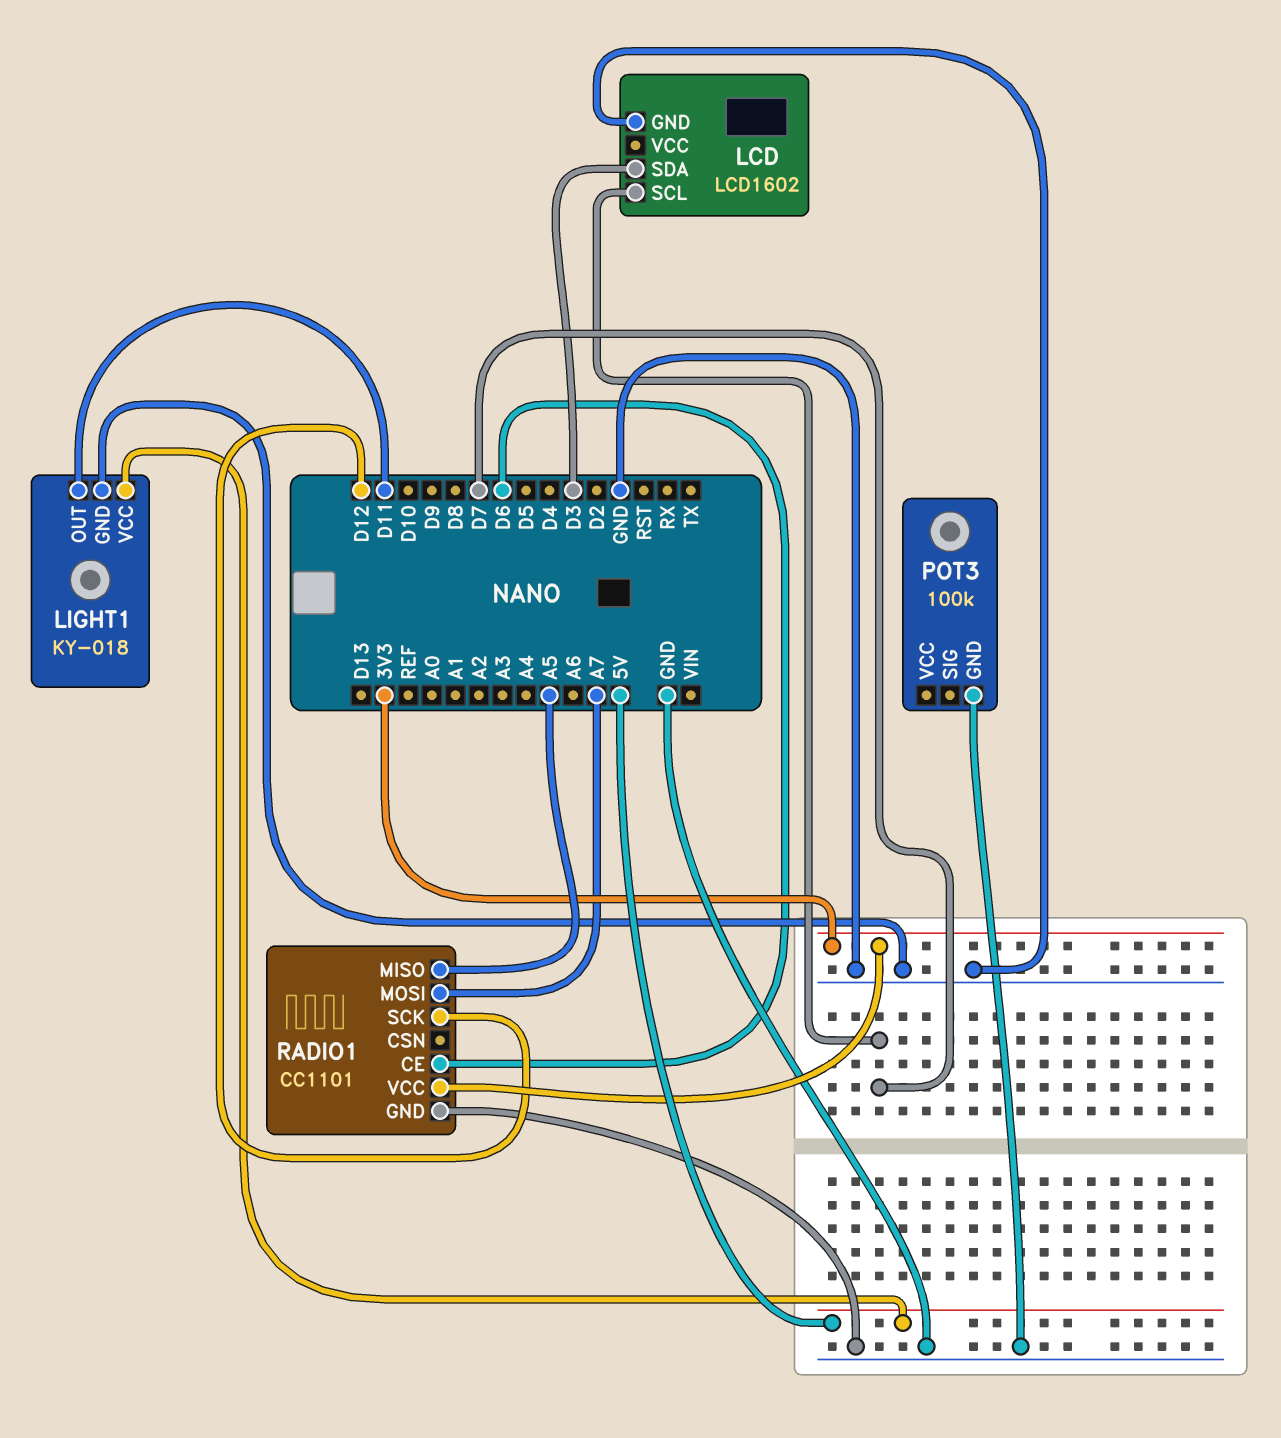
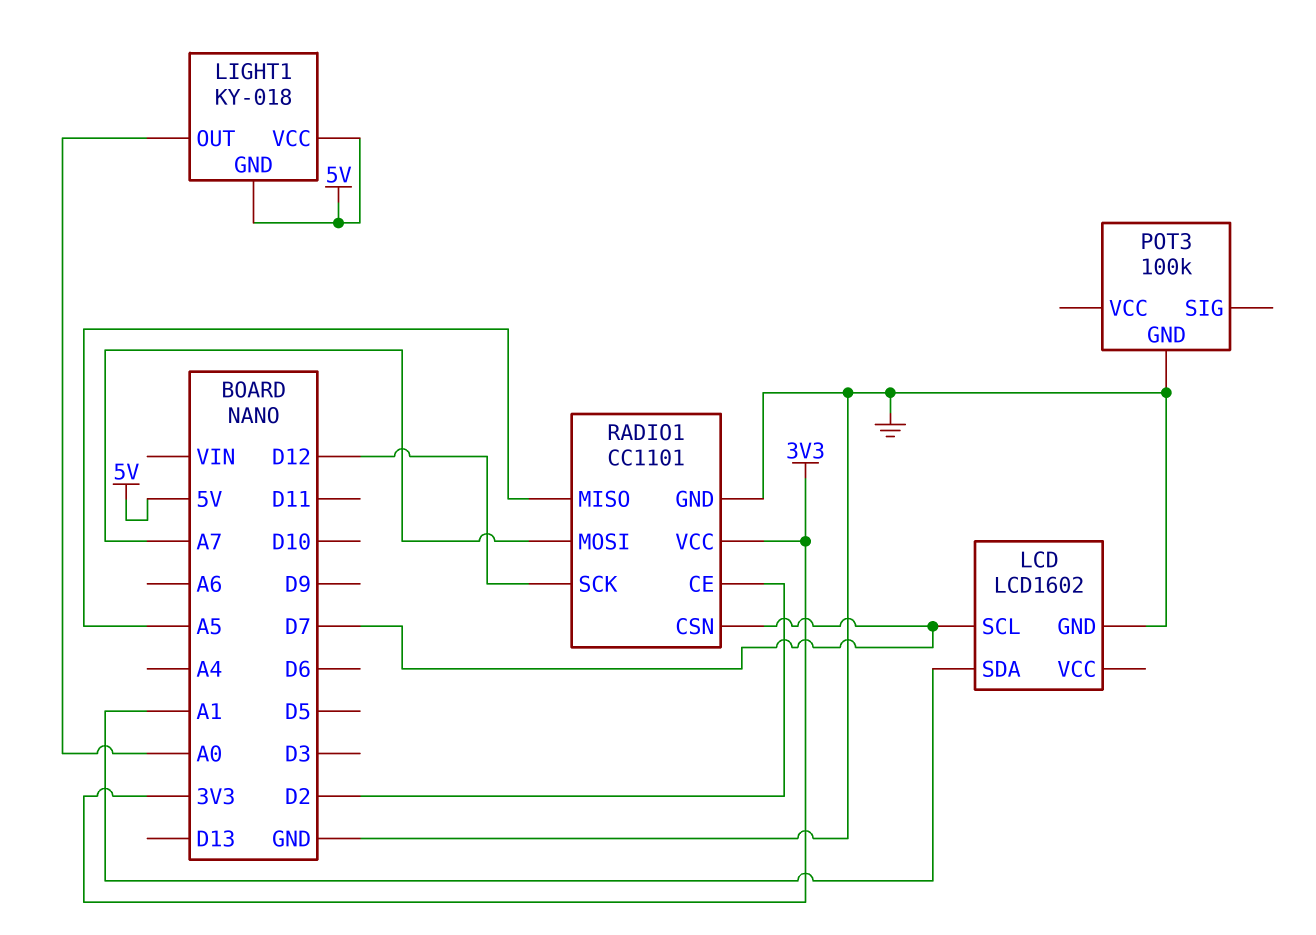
LCD pin SDA: D3 -> A1
LIGHT1 pin GND: GND -> 5V
LIGHT1 pin OUT: D11 -> A0
RADIO1 pin CE: D6 -> D2
RADIO1 pin CSN: none -> D7

